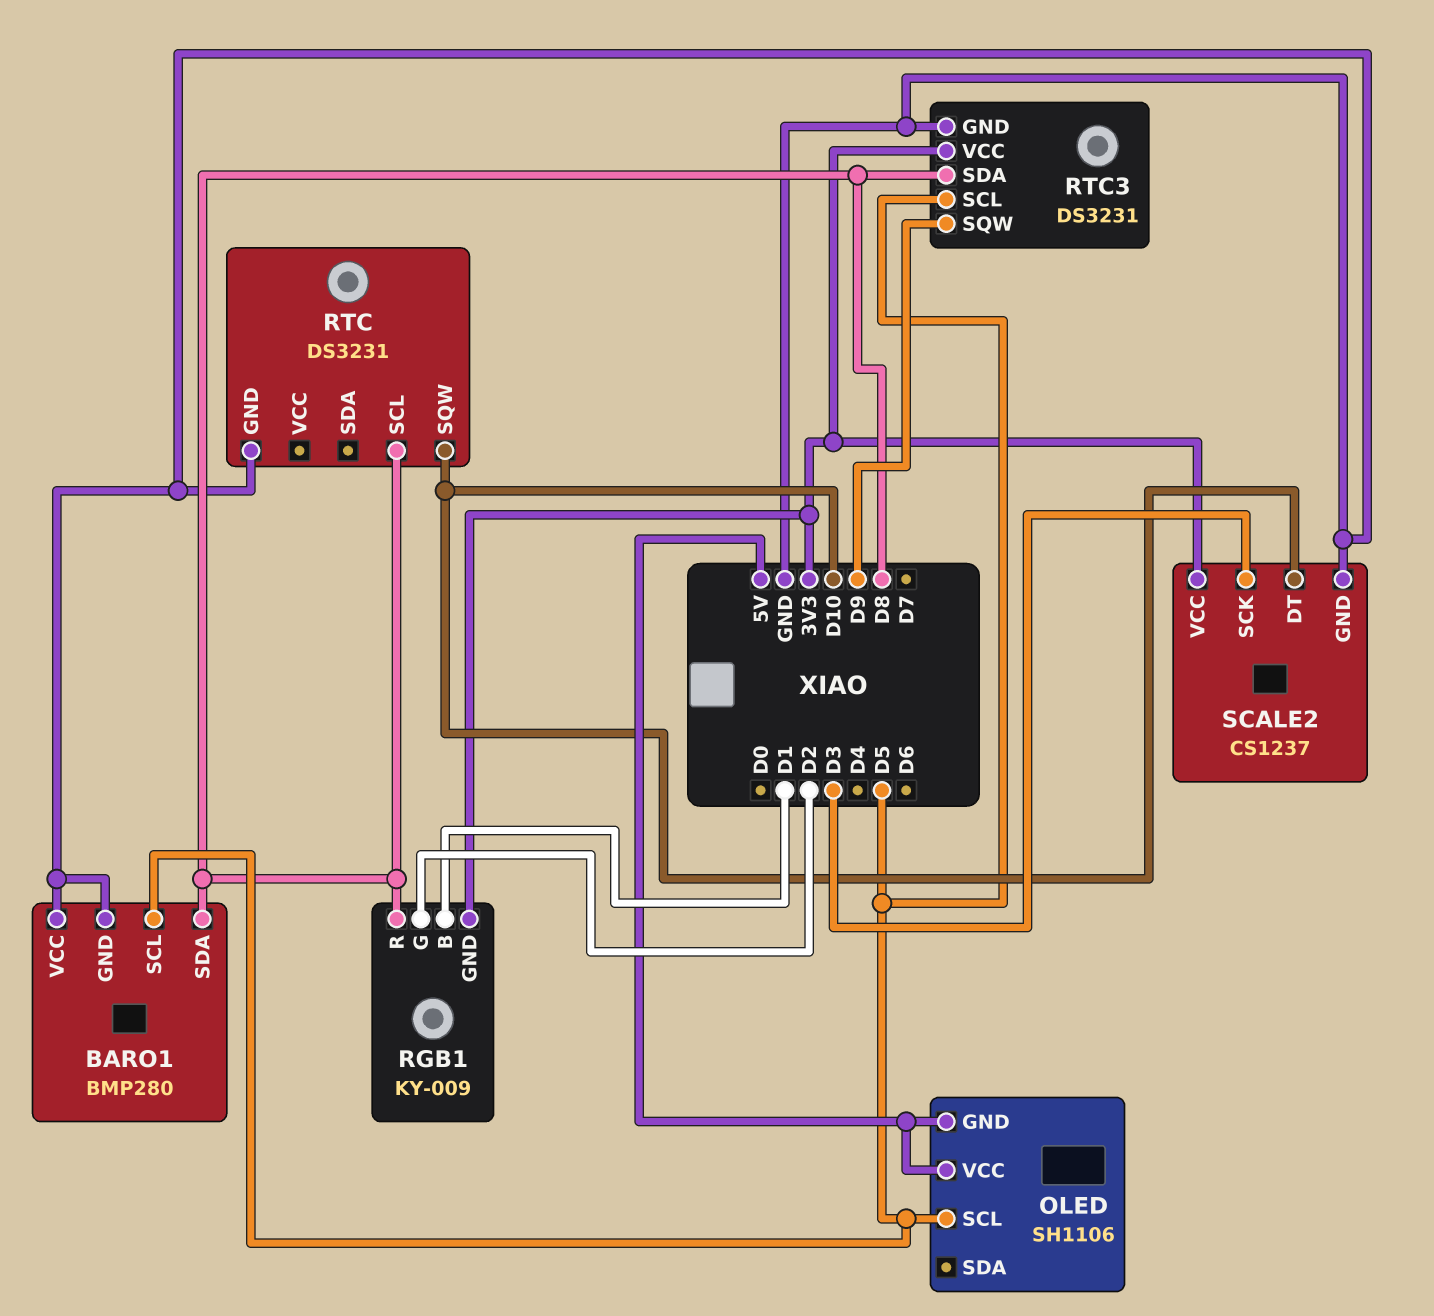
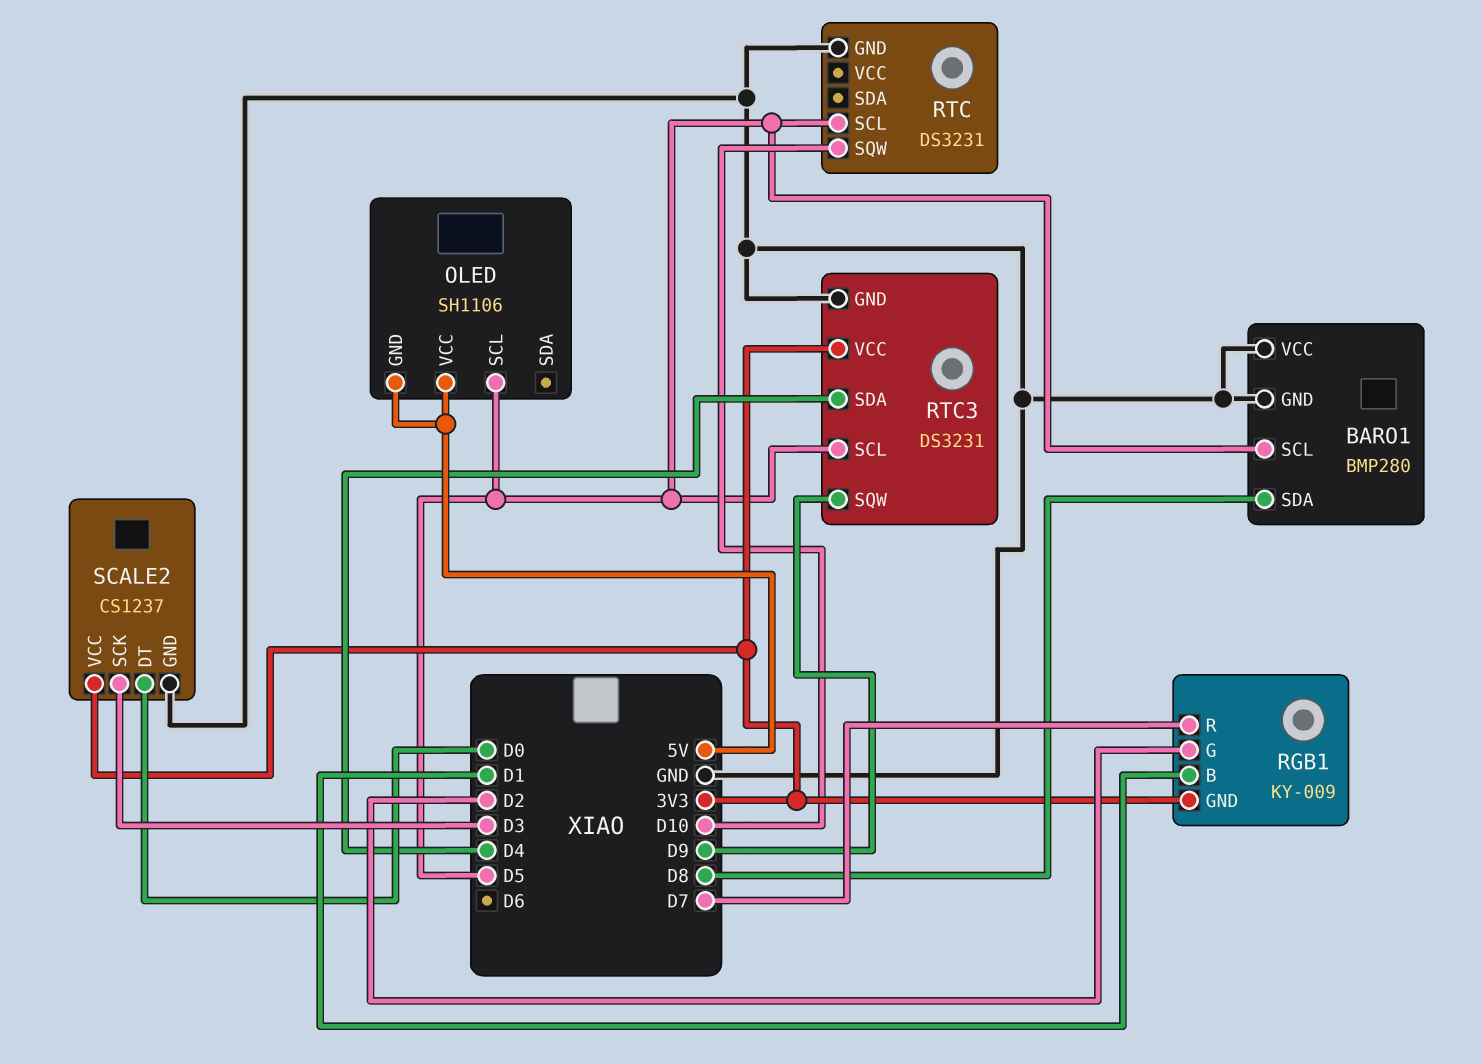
RGB1 pin R: D8 -> D7
RTC pin SCL: D8 -> D5
RTC3 pin SDA: D8 -> D4
SCALE2 pin DT: D10 -> D0

